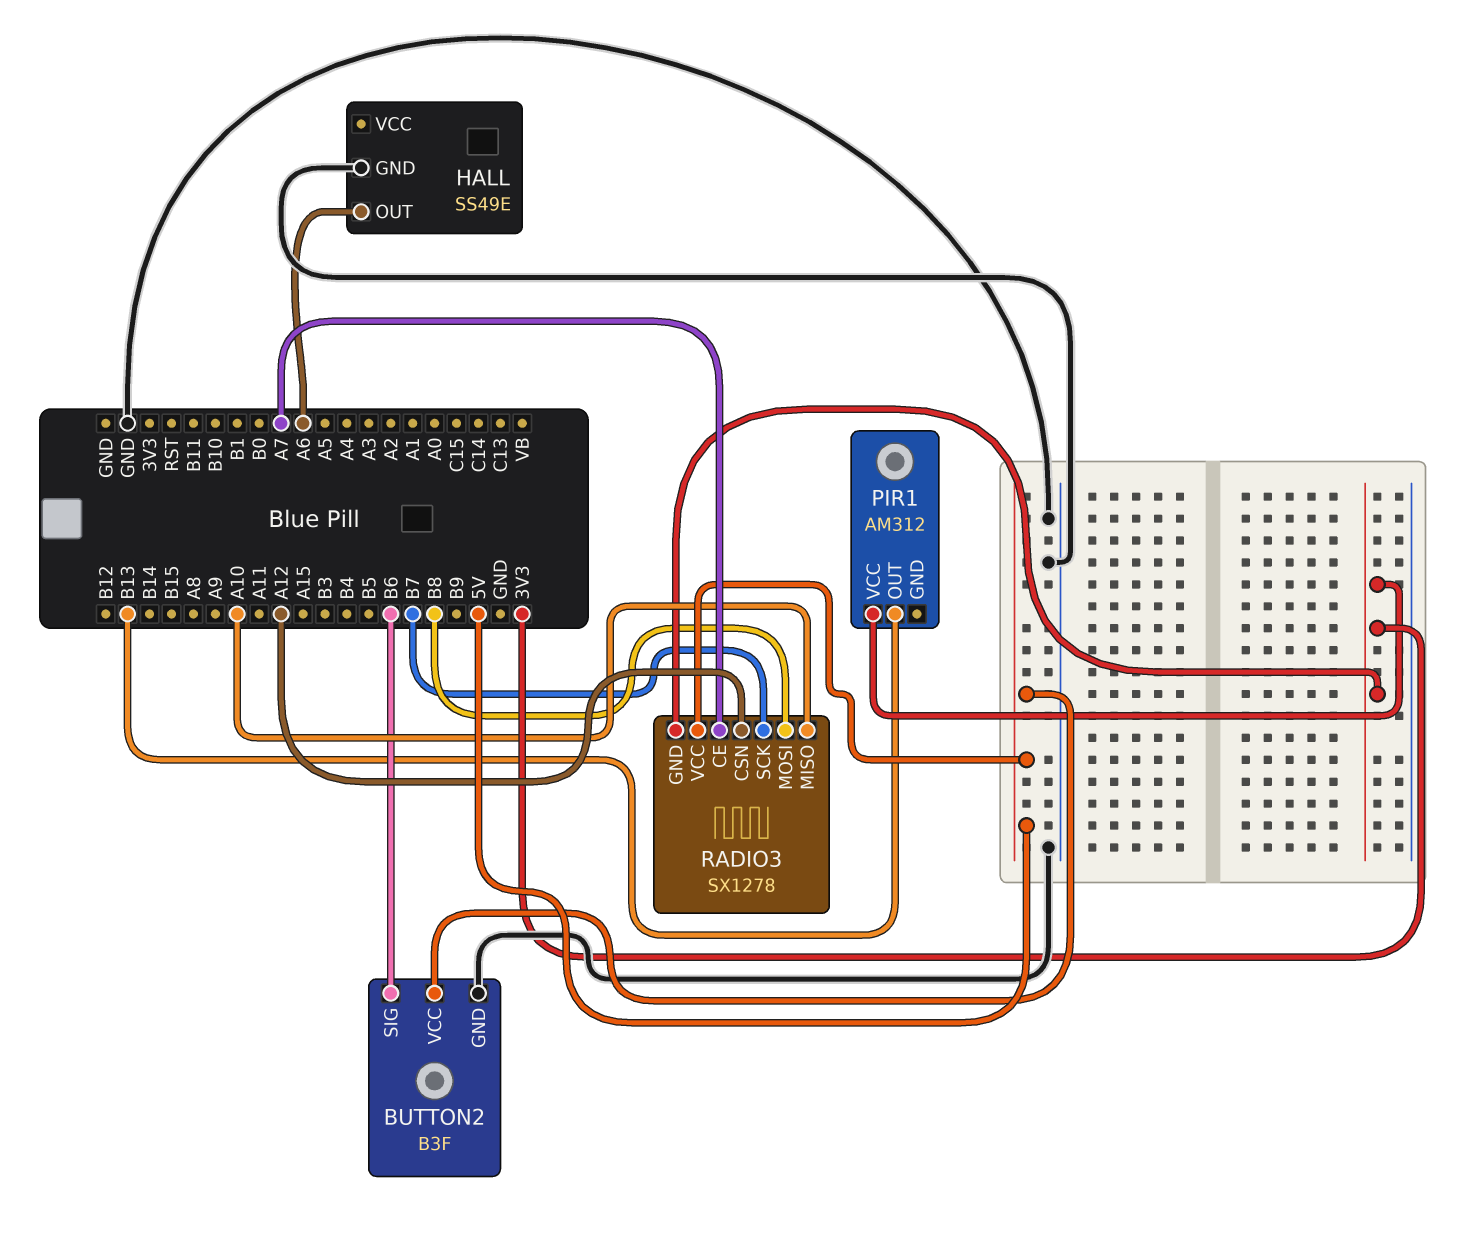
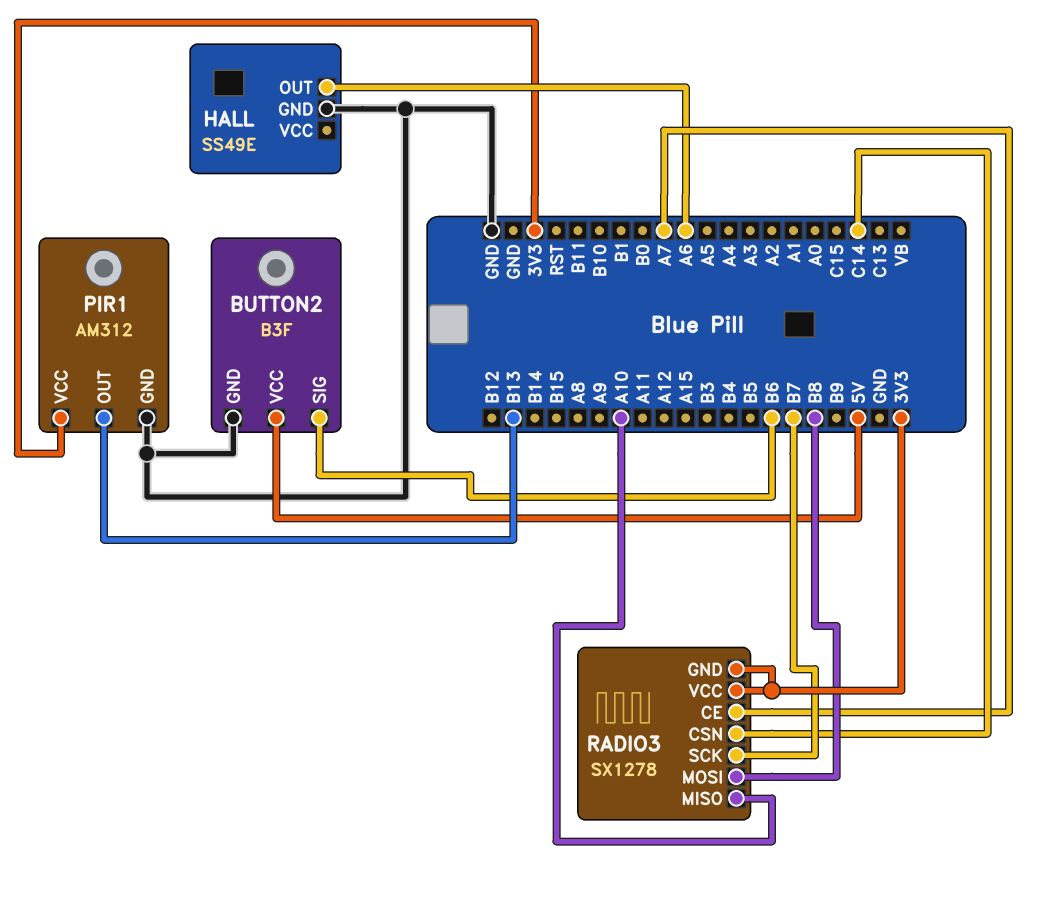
PIR1 pin GND: none -> GND
RADIO3 pin CSN: A12 -> C14
RADIO3 pin VCC: 5V -> 3V3

